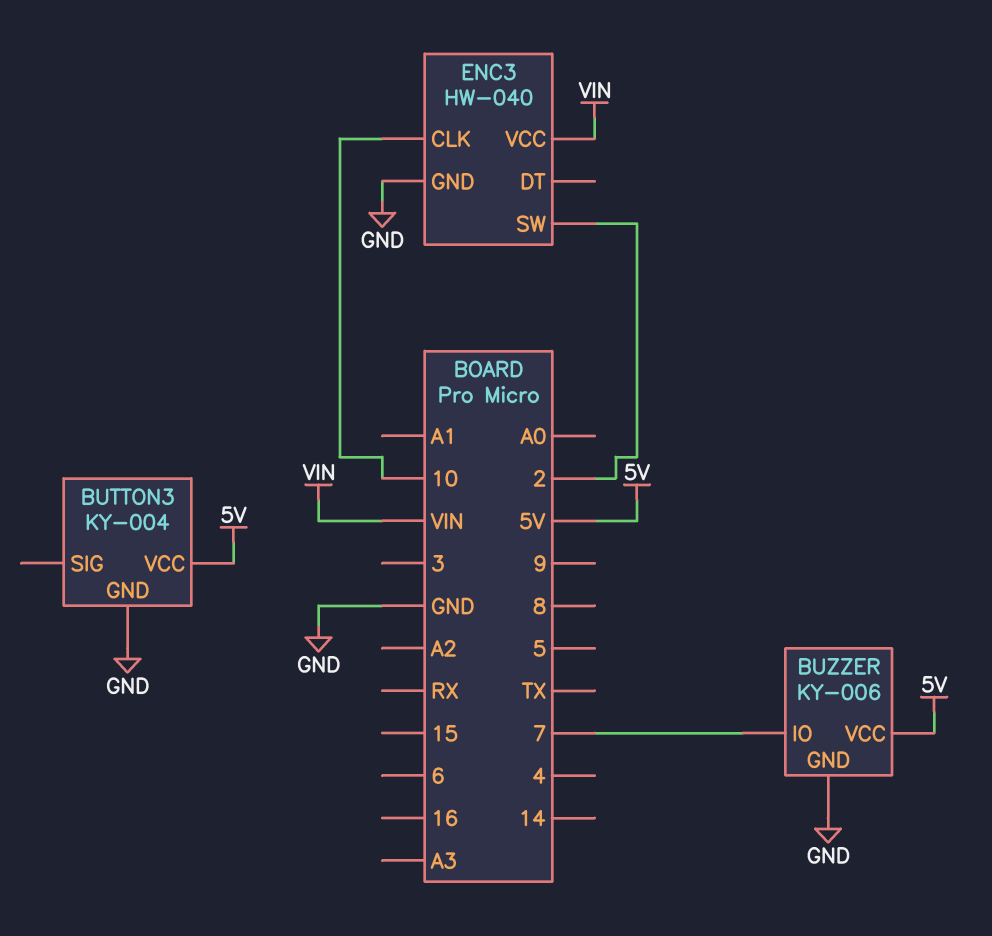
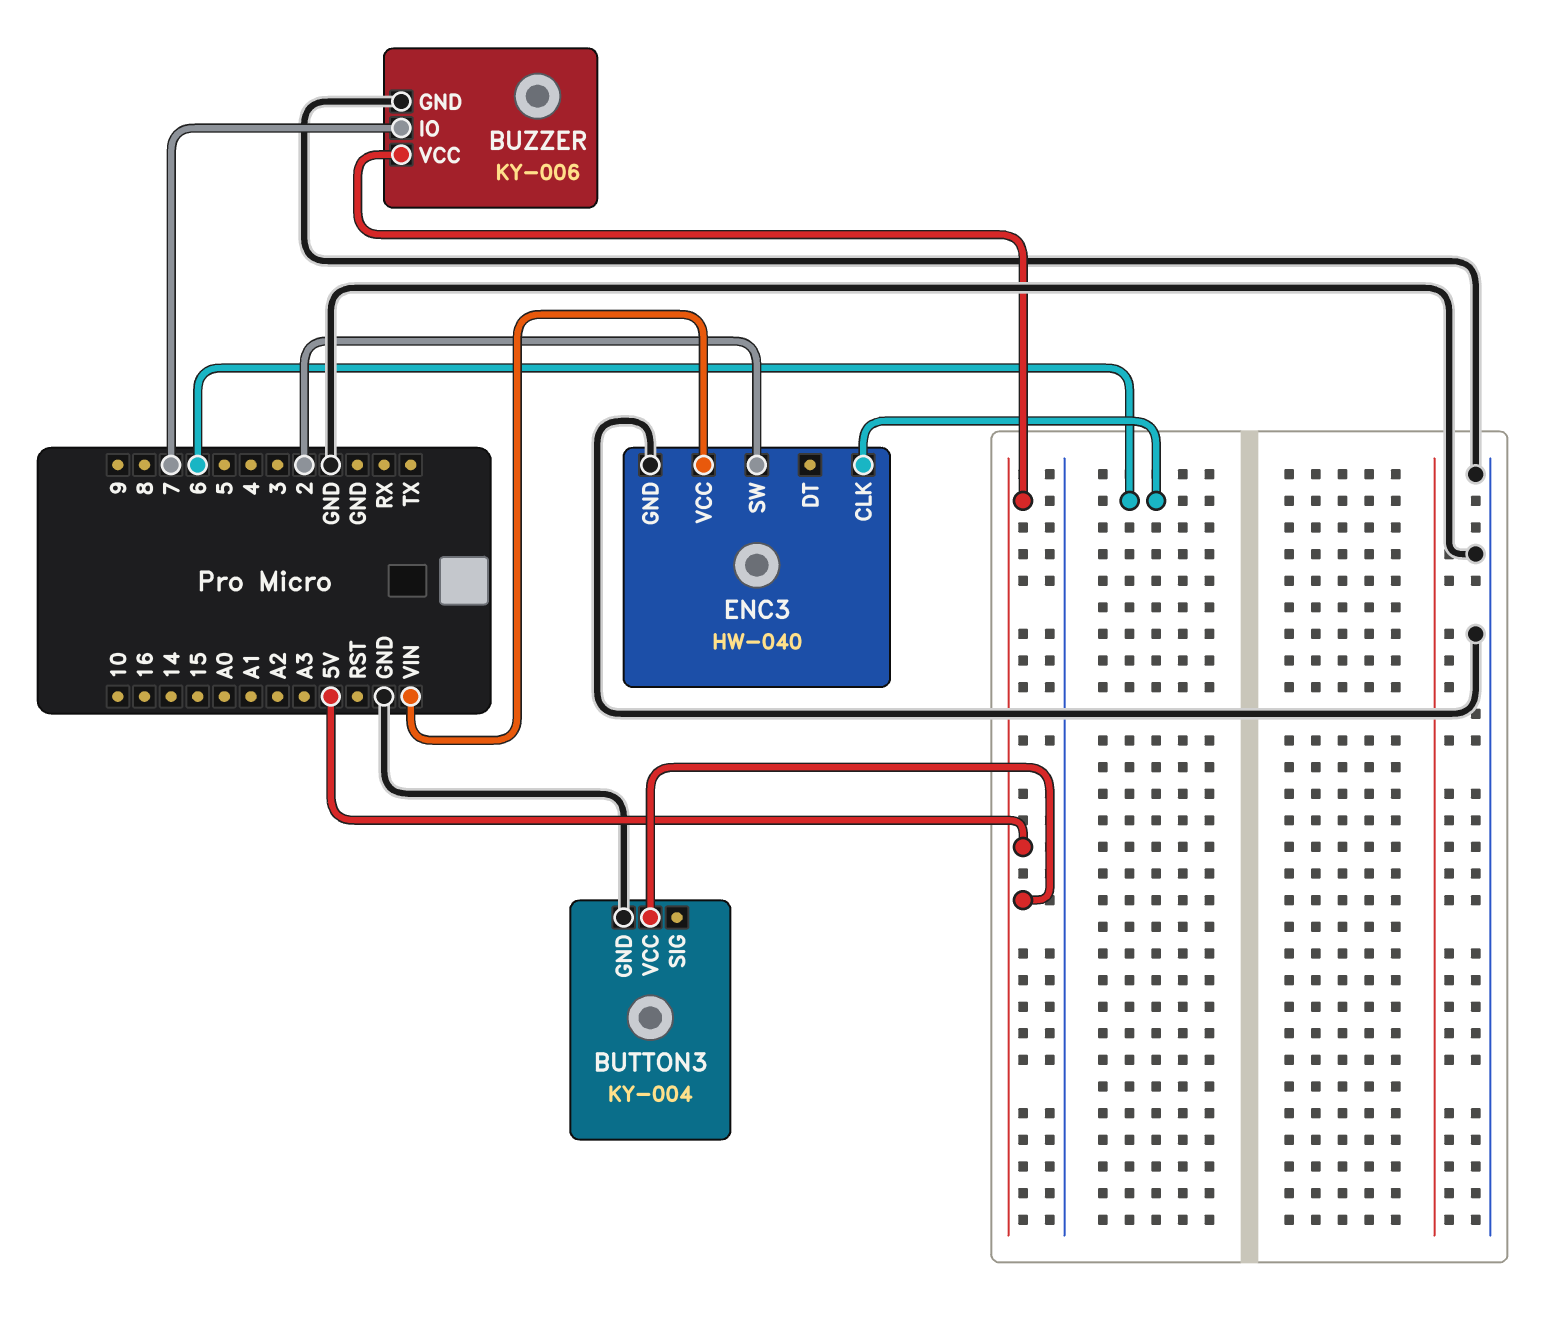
ENC3 pin CLK: 10 -> 6

